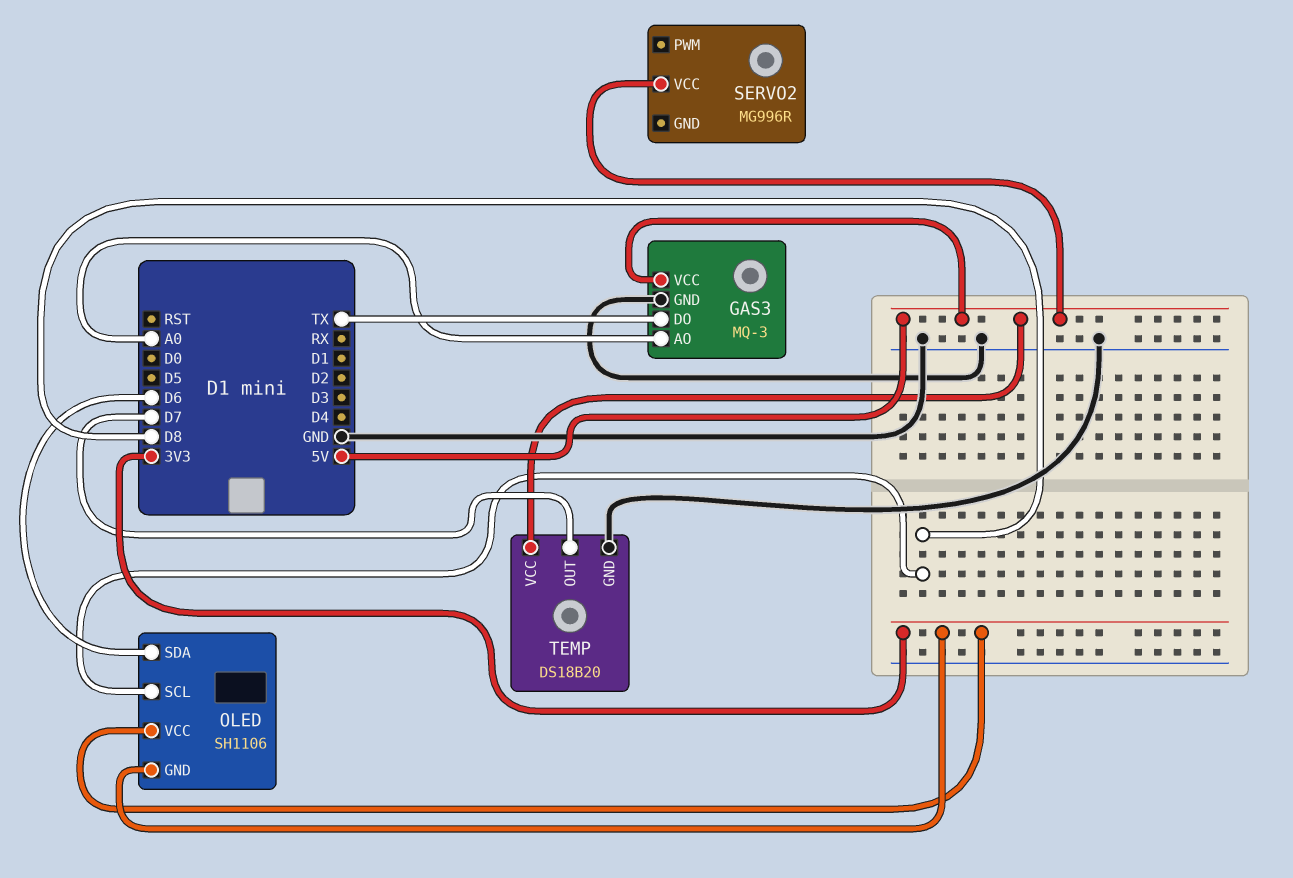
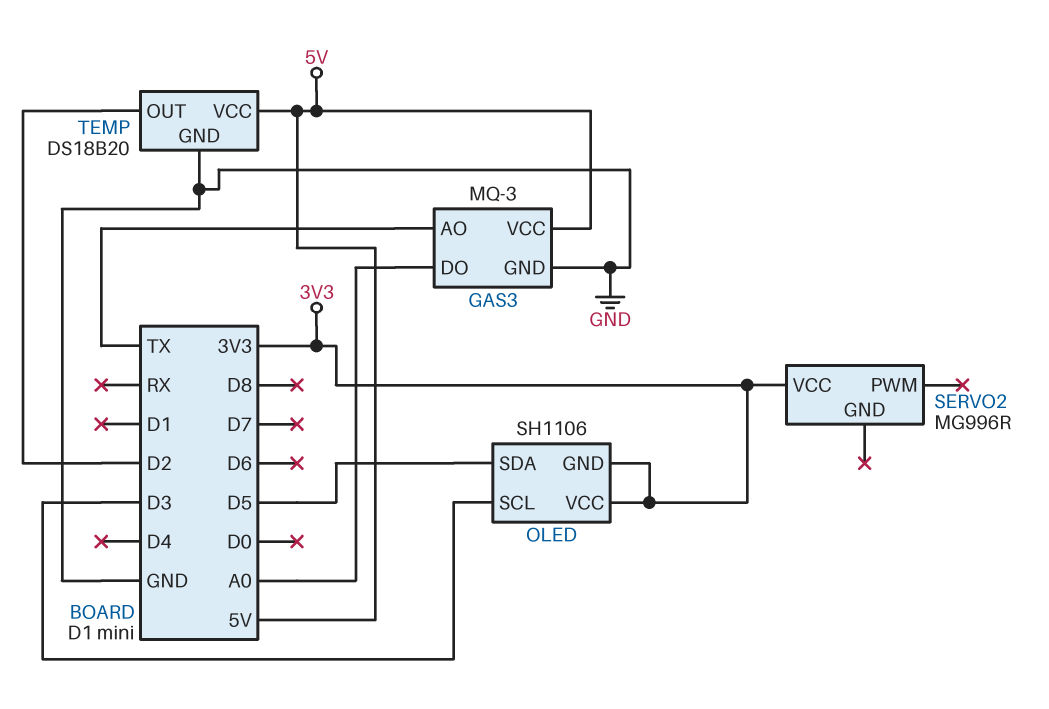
GAS3 pin AO: A0 -> TX
GAS3 pin DO: TX -> A0
OLED pin SCL: D8 -> D3
OLED pin SDA: D6 -> D5
SERVO2 pin VCC: 5V -> 3V3
TEMP pin OUT: D7 -> D2

